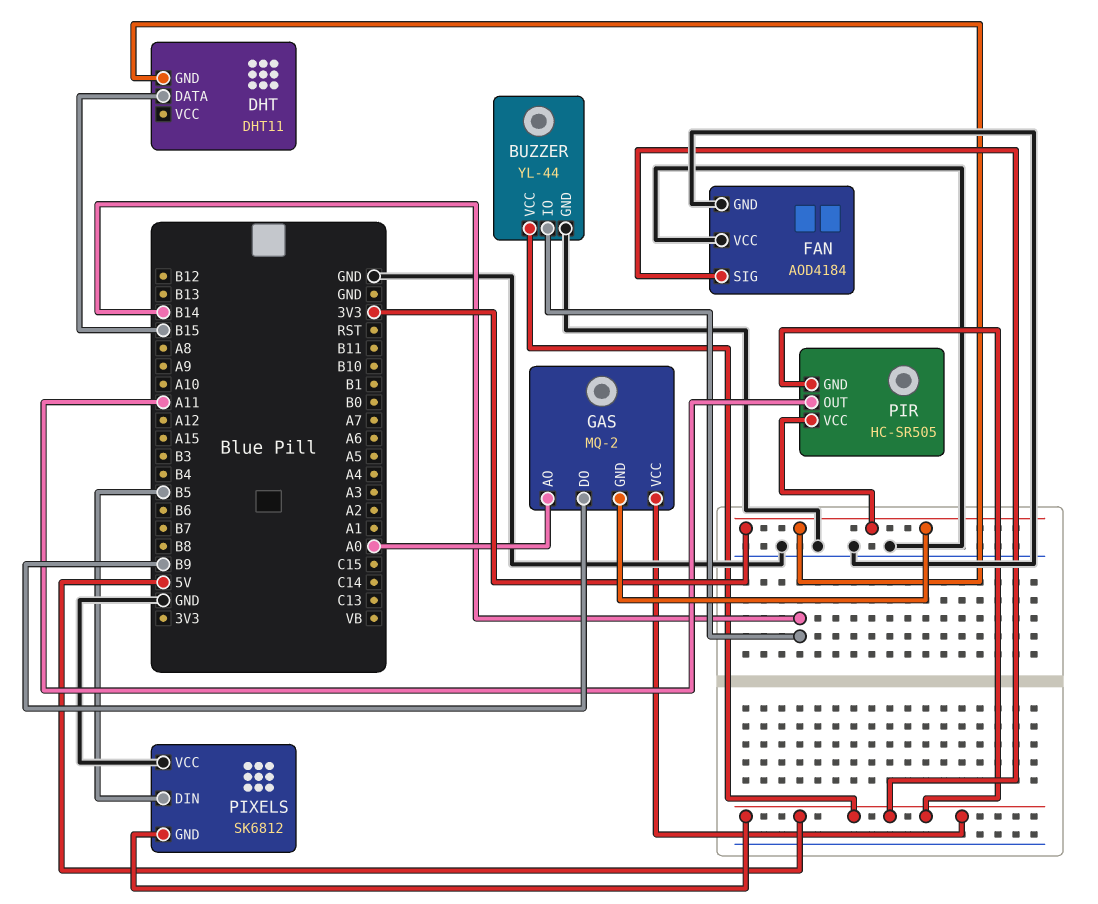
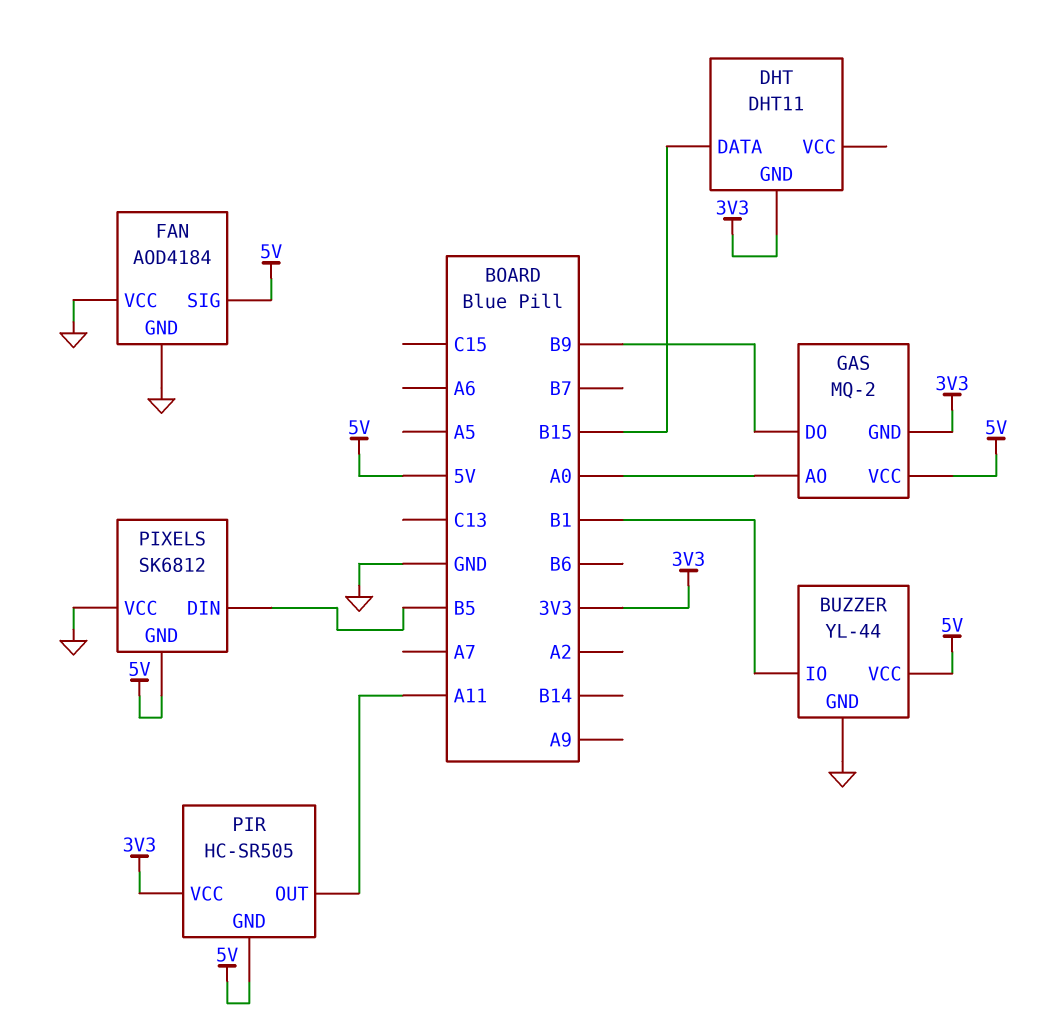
BUZZER pin IO: B14 -> B1

